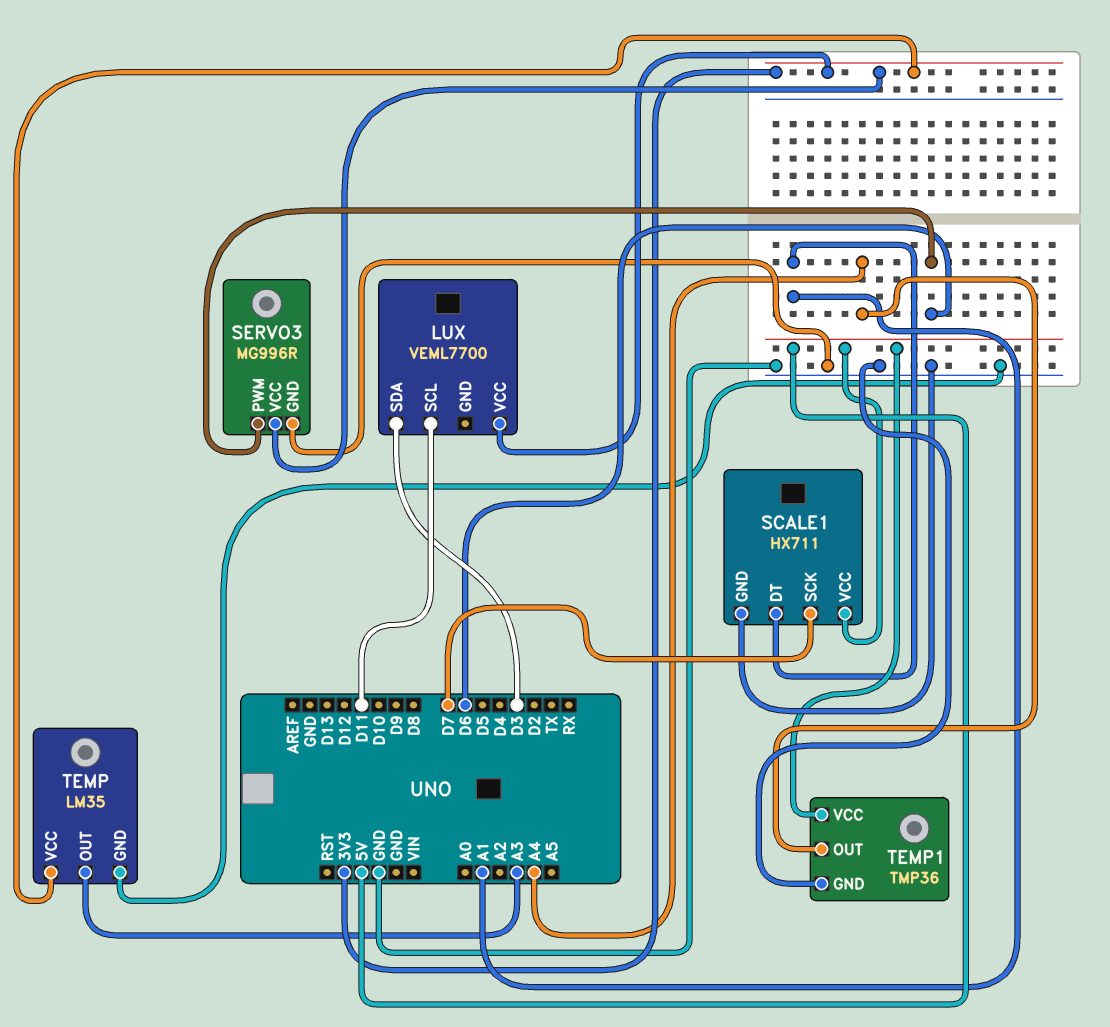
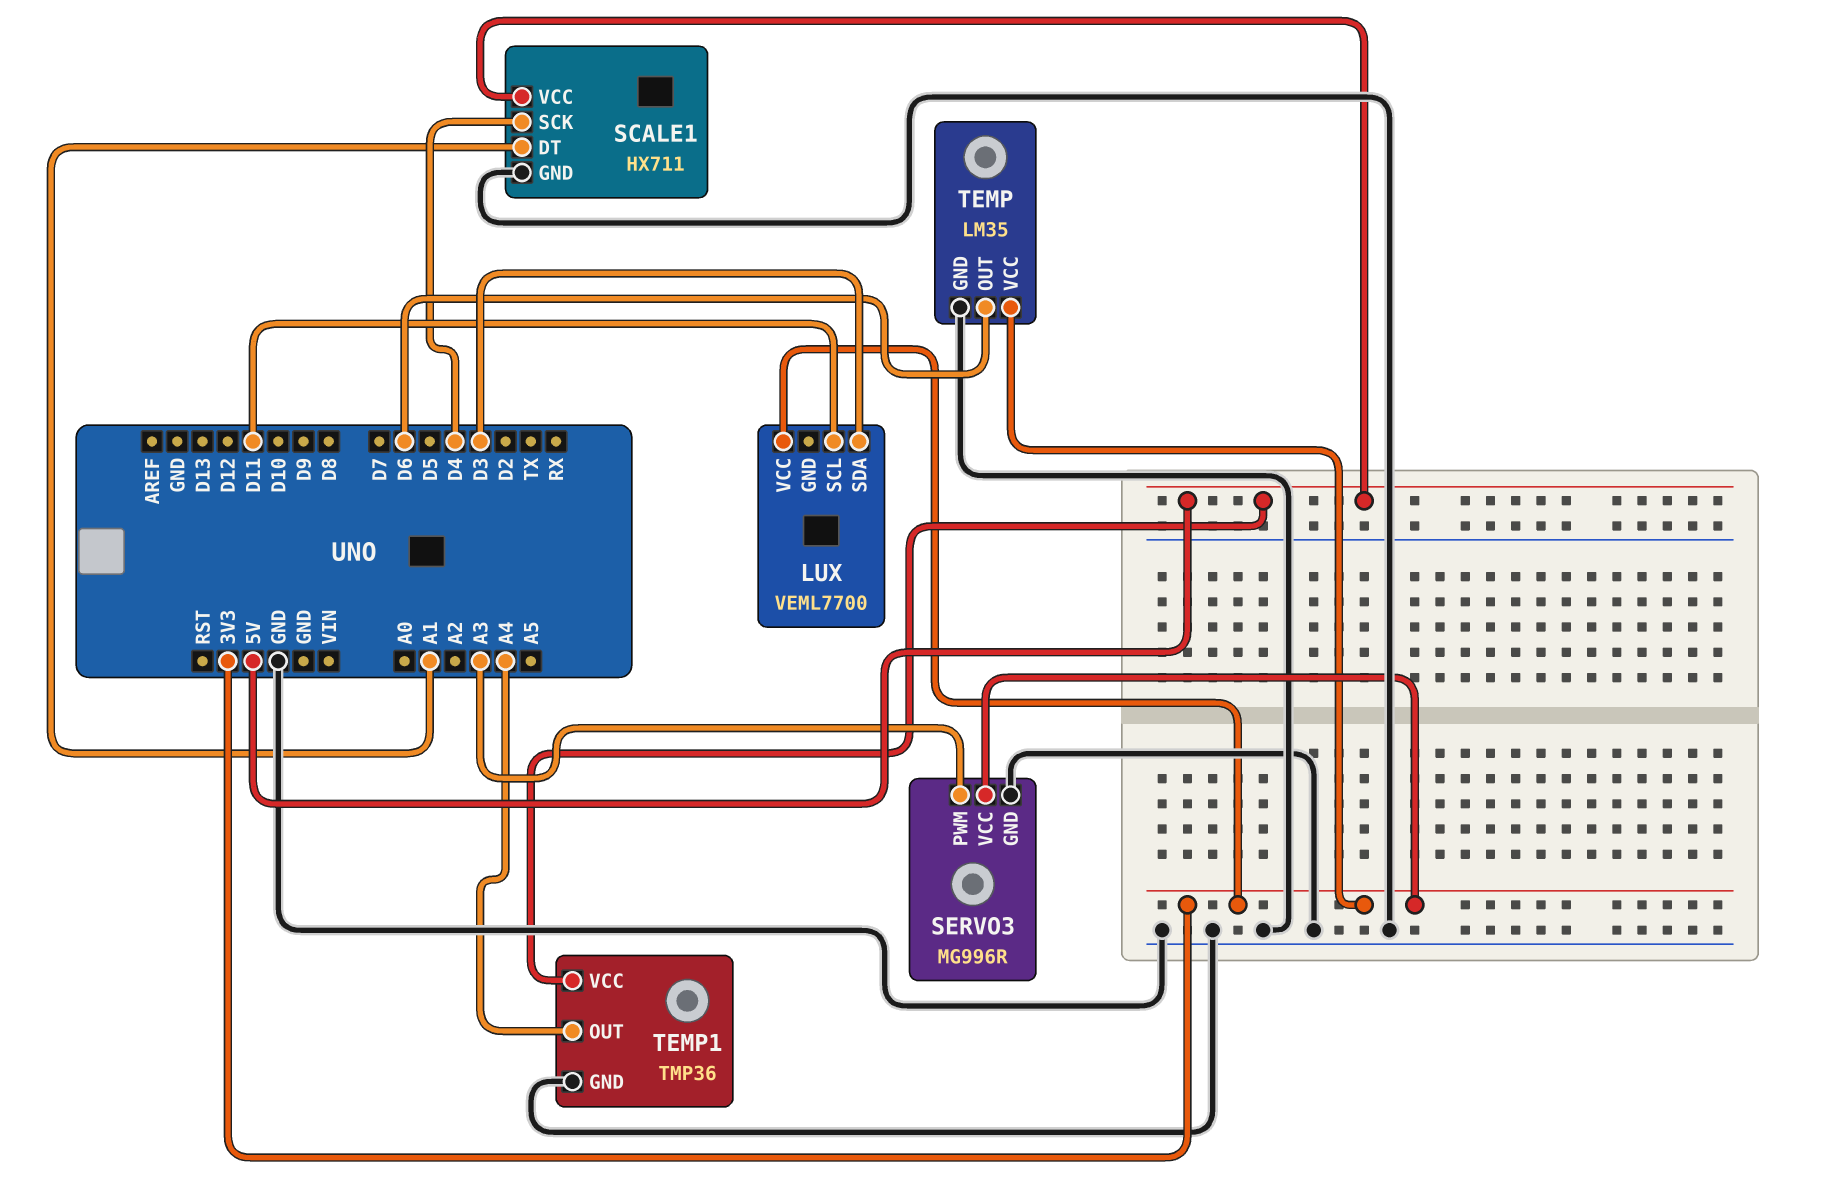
SCALE1 pin SCK: D7 -> D4
SERVO3 pin PWM: D6 -> A3
TEMP pin OUT: A3 -> D6

